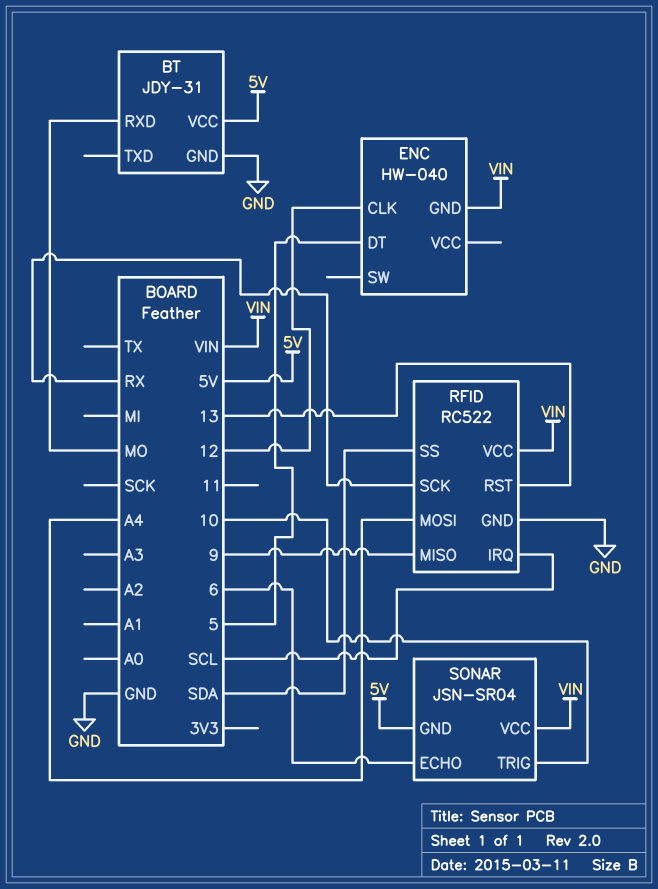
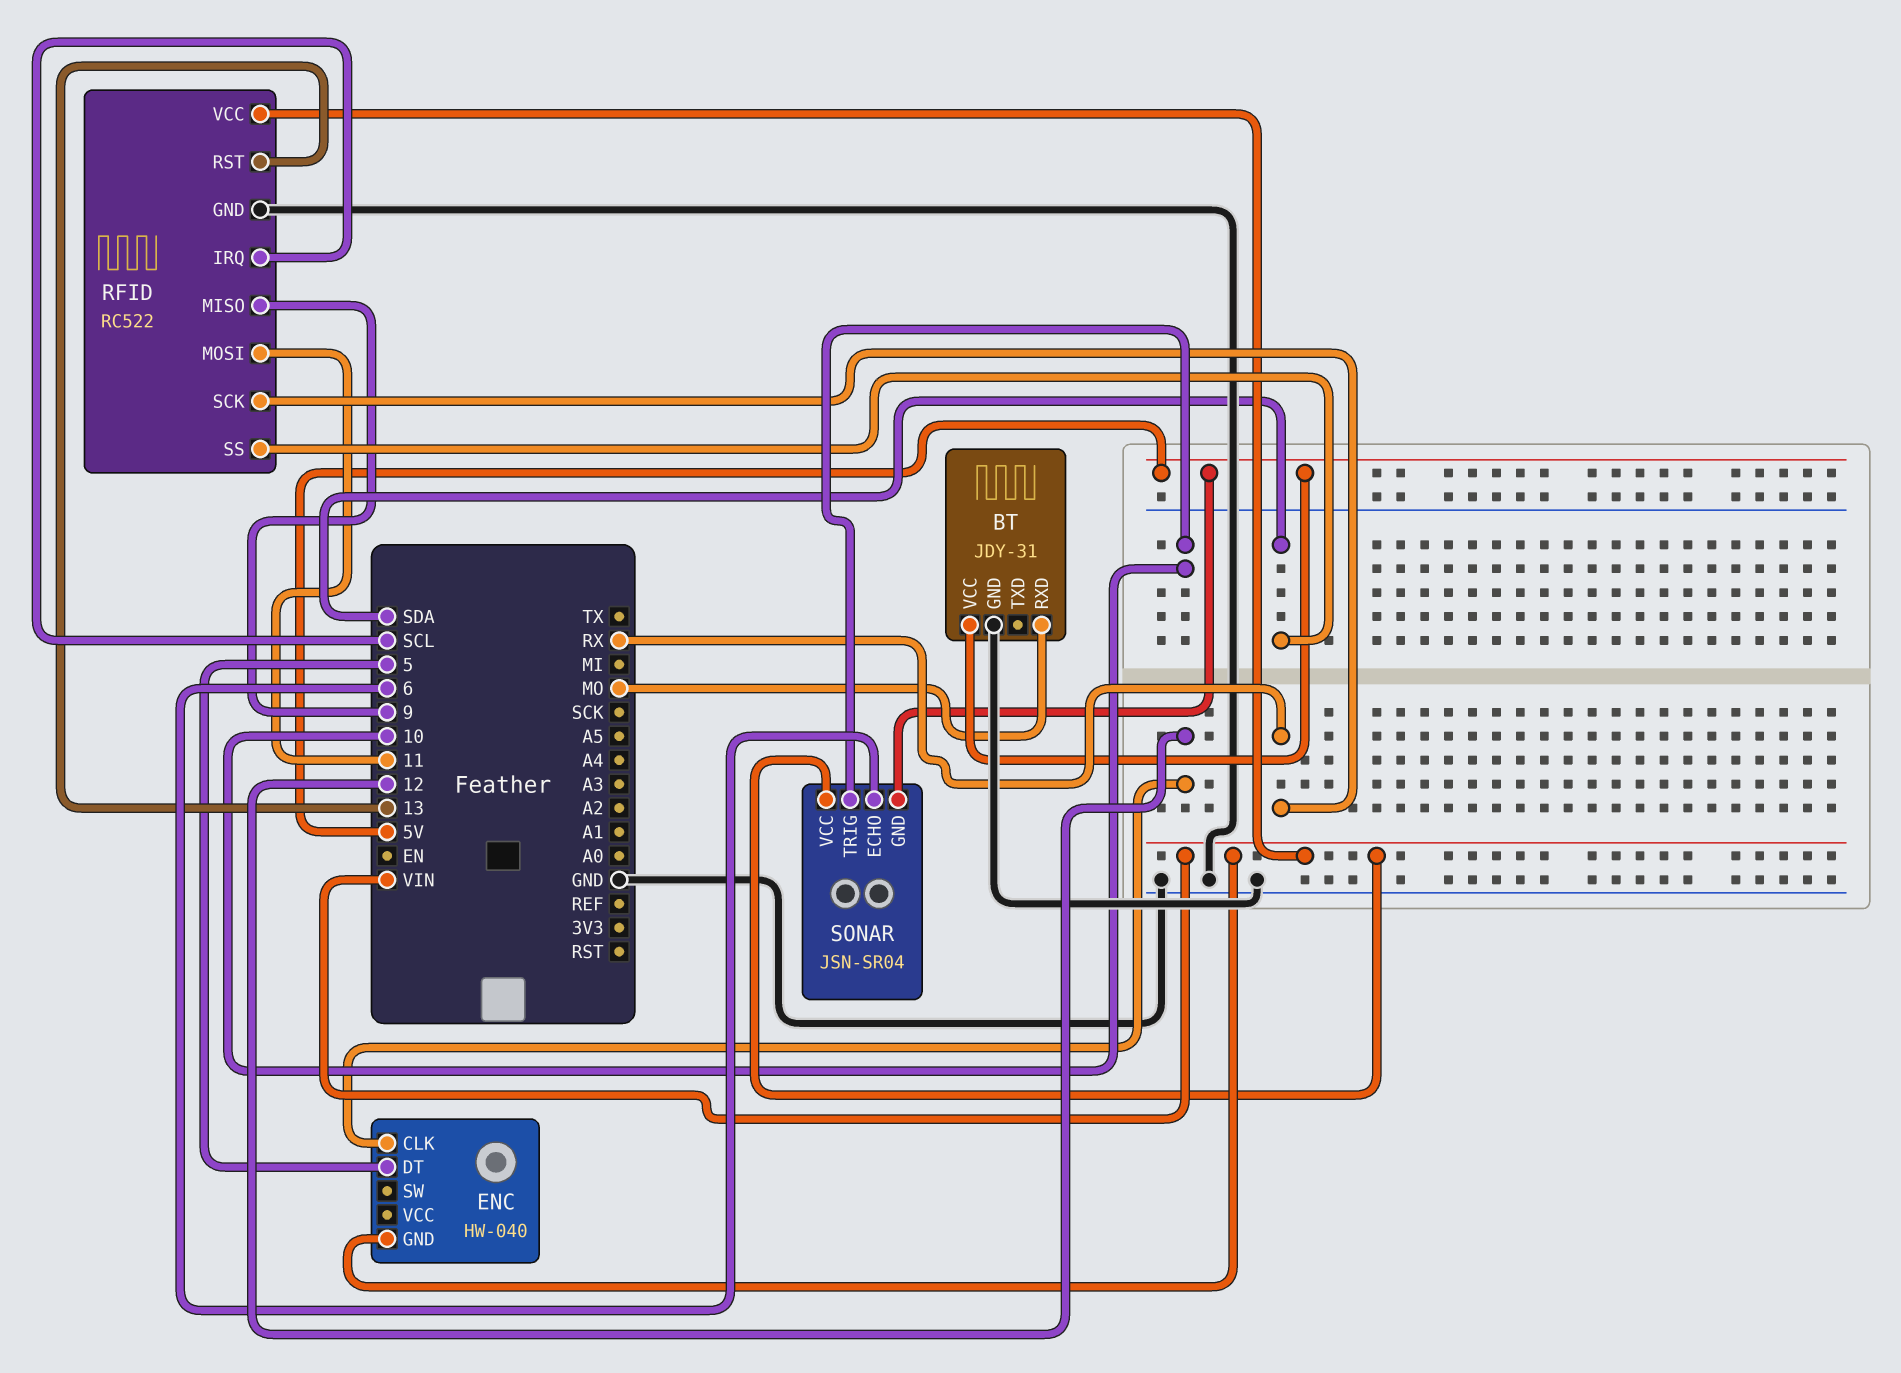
RFID pin MOSI: A4 -> 11

